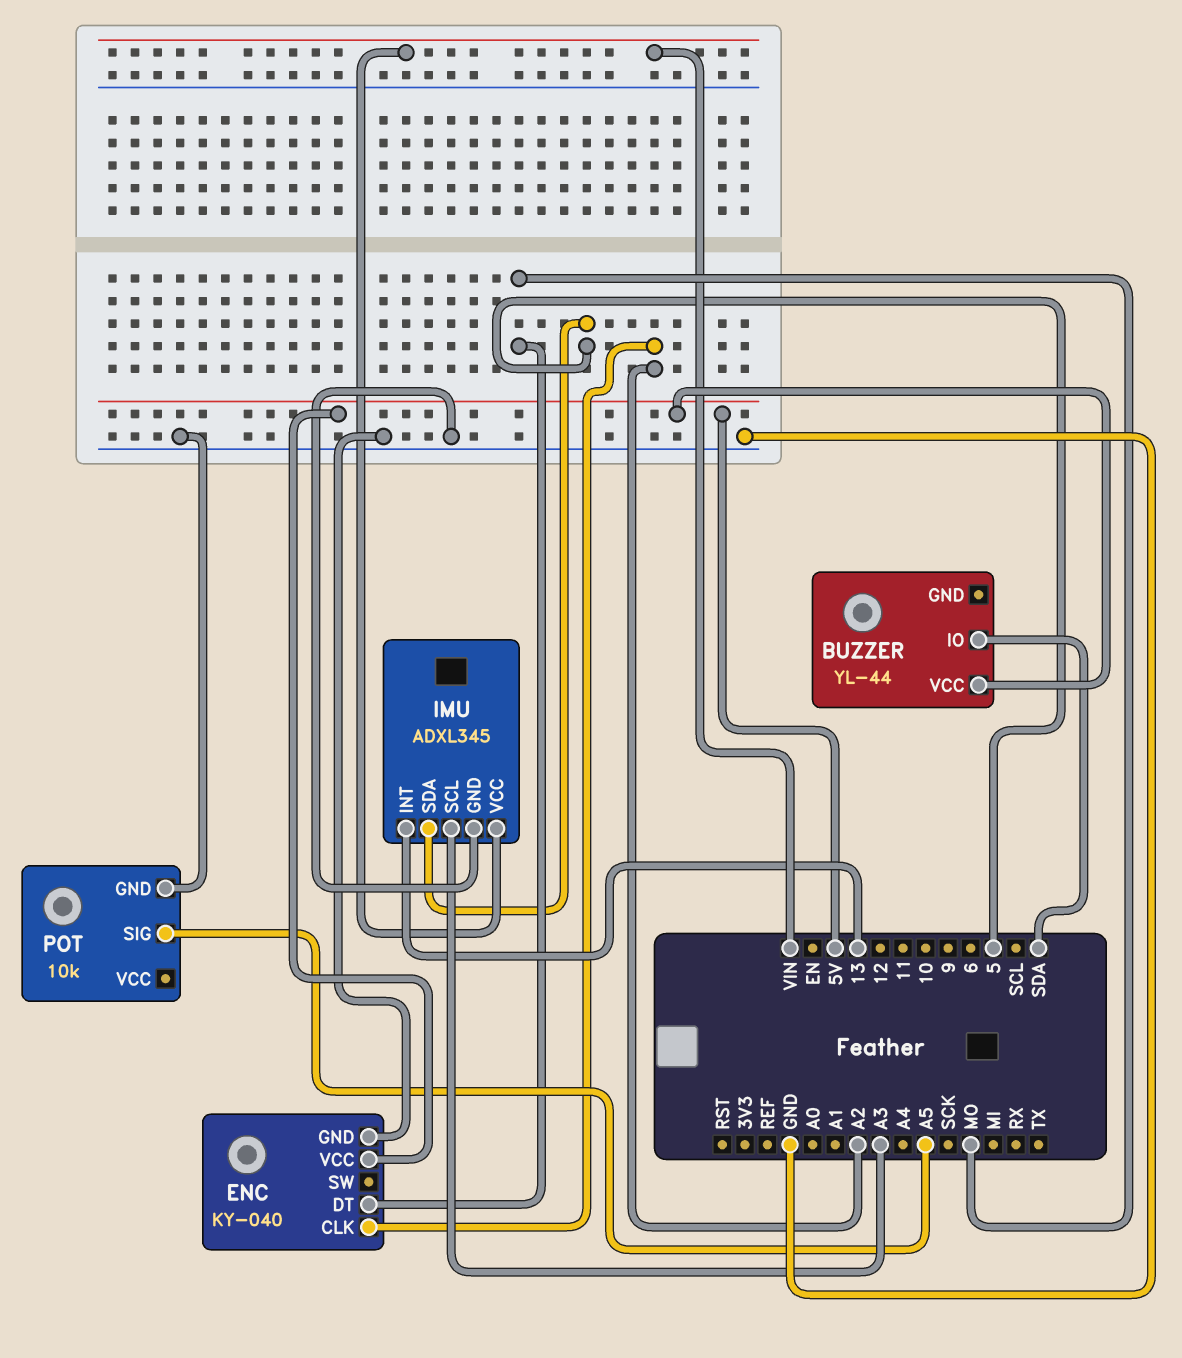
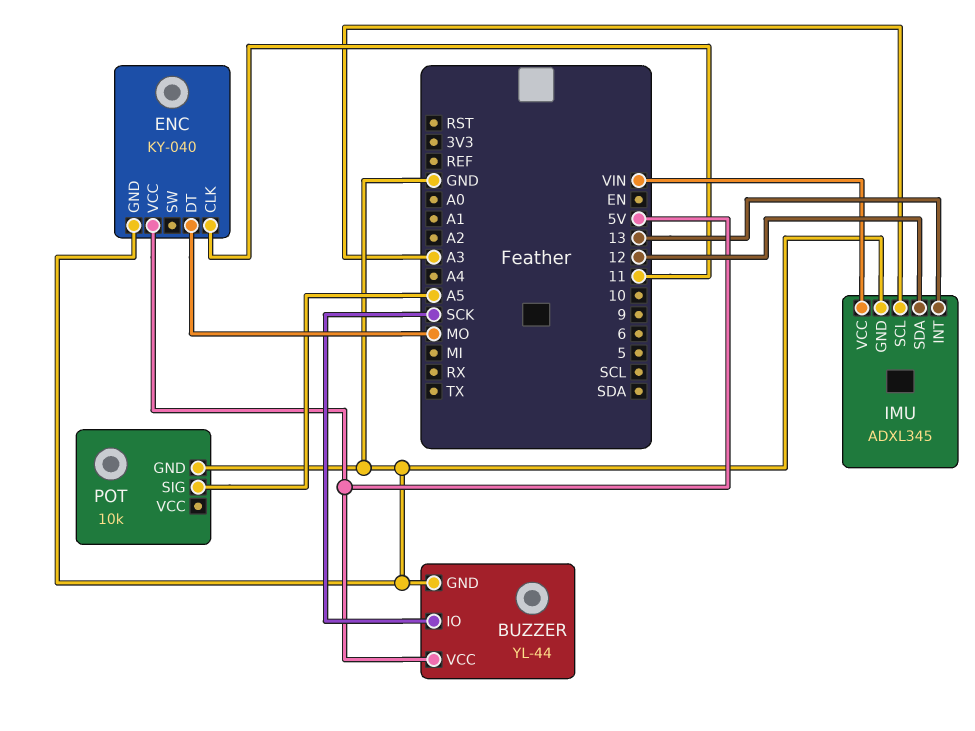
BUZZER pin GND: none -> GND
BUZZER pin IO: SDA -> SCK
ENC pin CLK: A2 -> 11
IMU pin SDA: 5 -> 12

